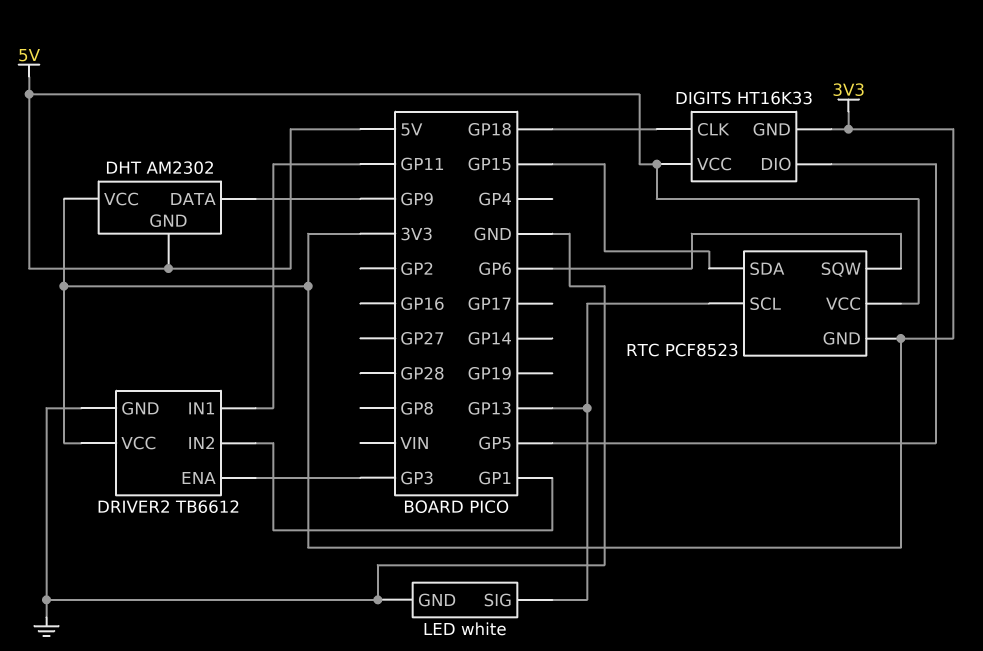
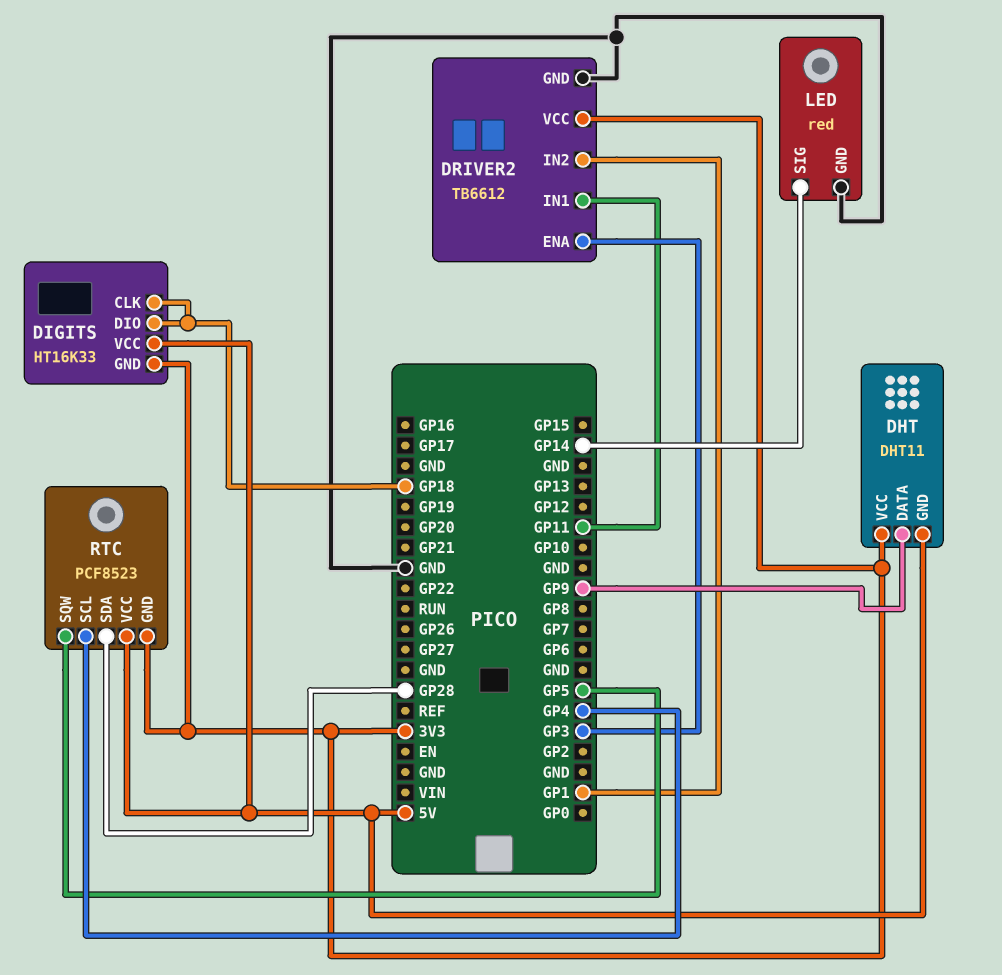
DHT: AM2302 -> DHT11
DIGITS pin DIO: GP5 -> GP18
LED: white -> red
LED pin SIG: GP13 -> GP14
RTC pin SCL: GP13 -> GP4
RTC pin SDA: GP15 -> GP28
RTC pin SQW: GP6 -> GP5

